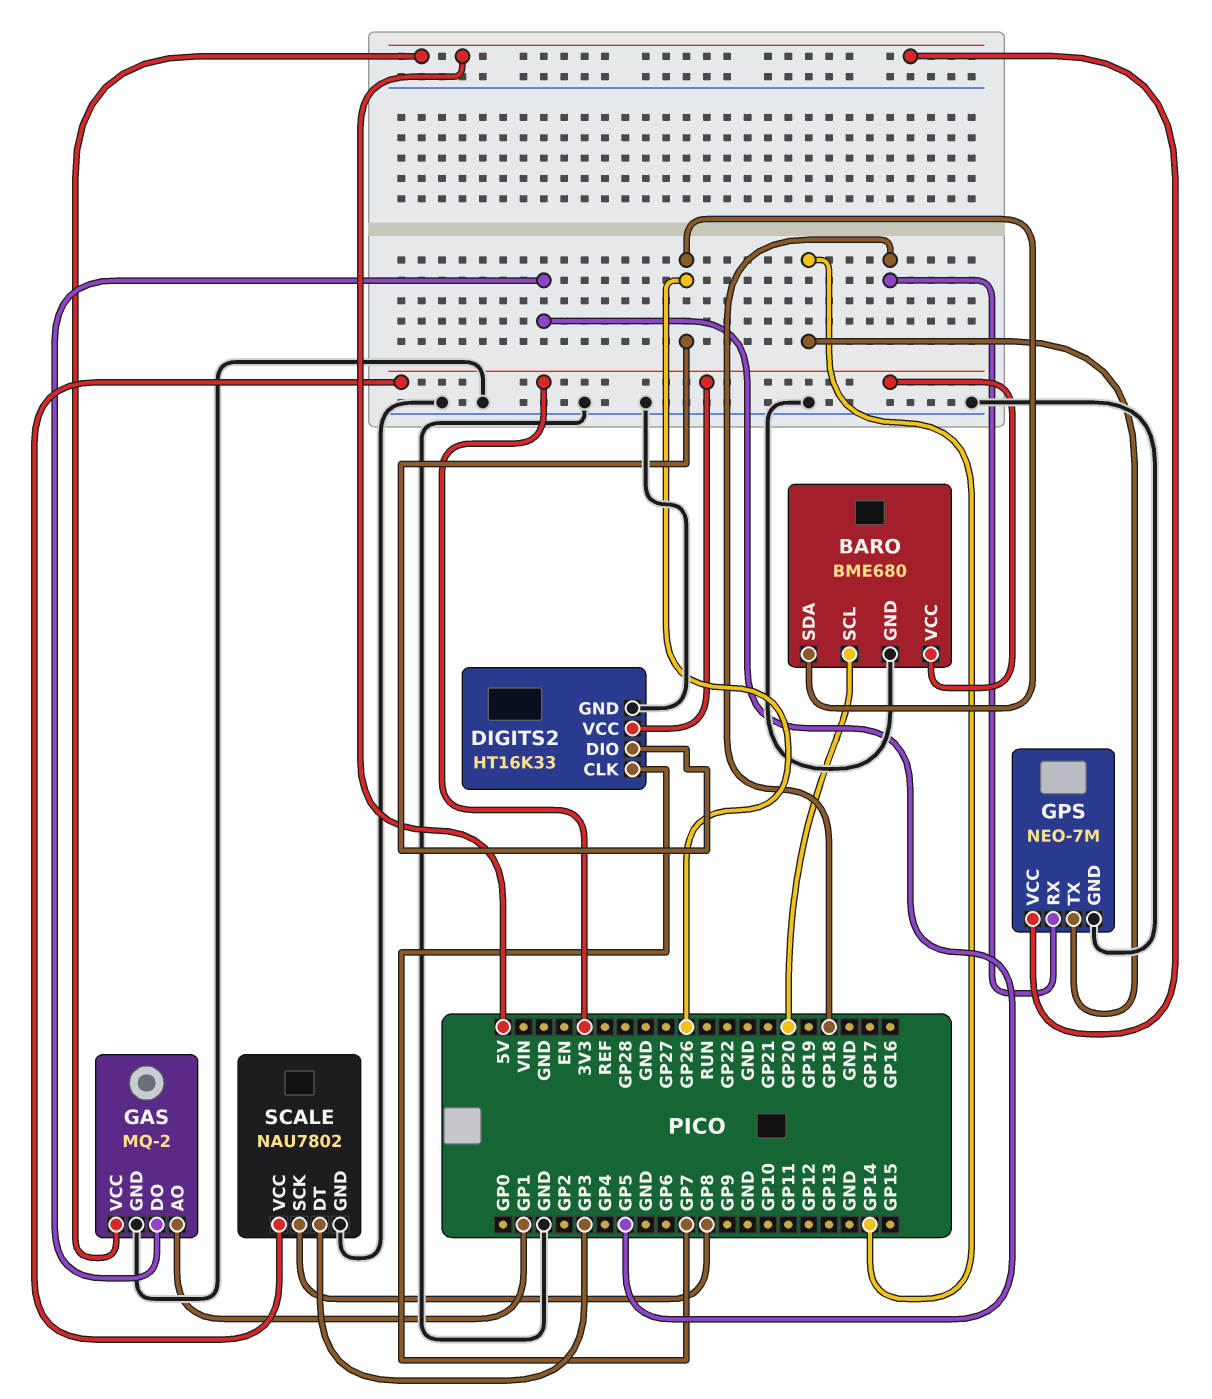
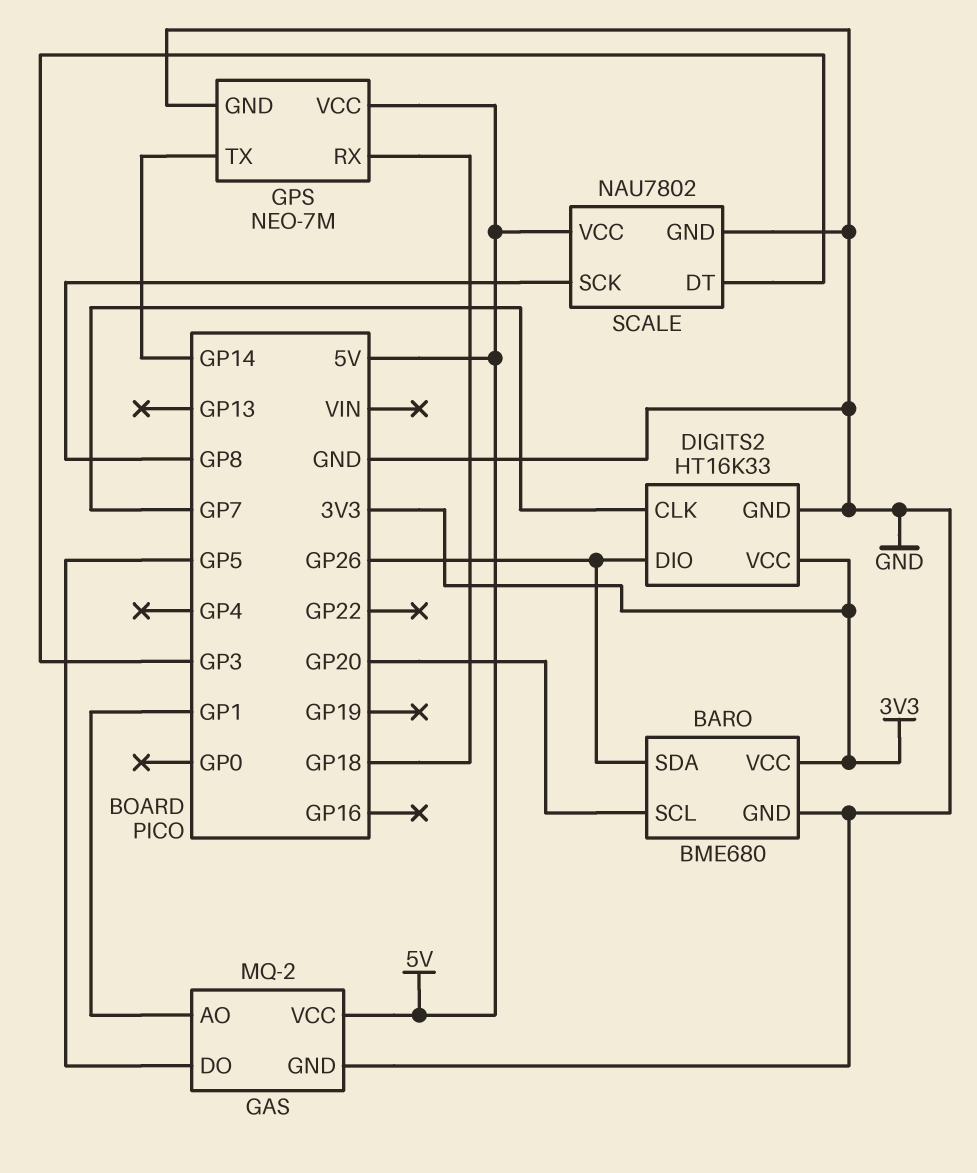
SCALE pin VCC: 3V3 -> 5V

